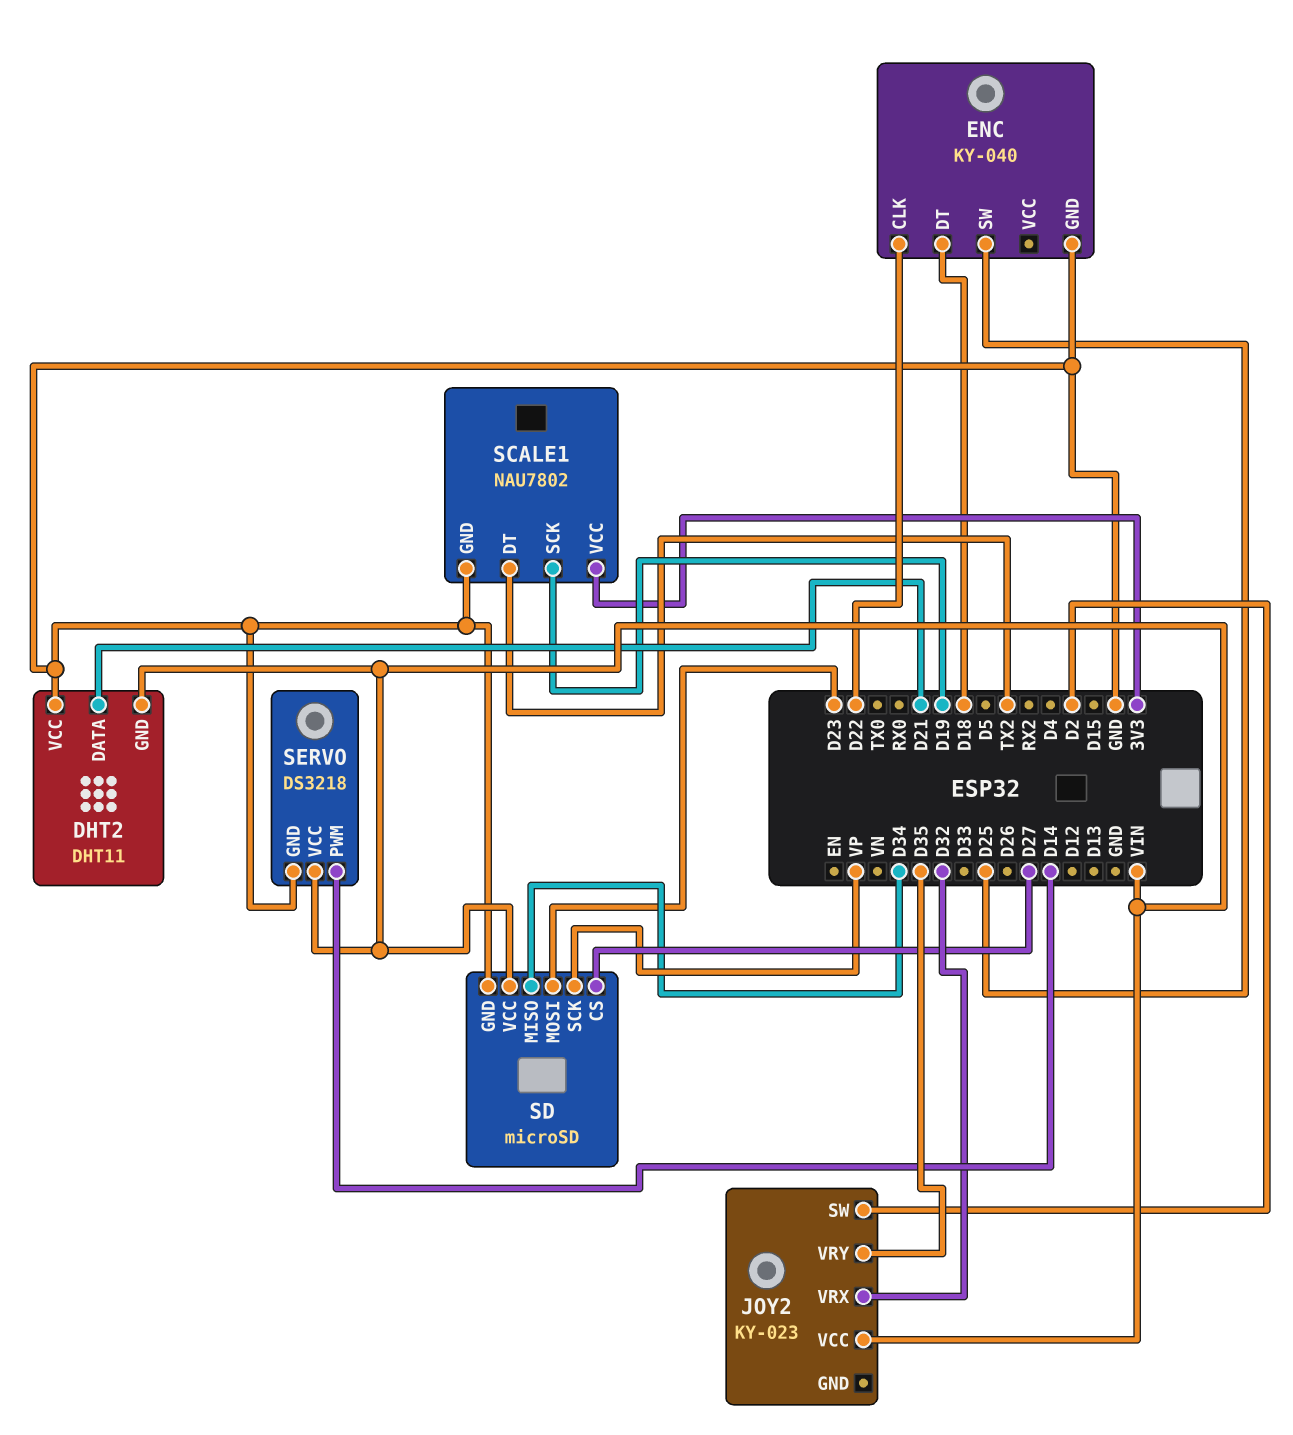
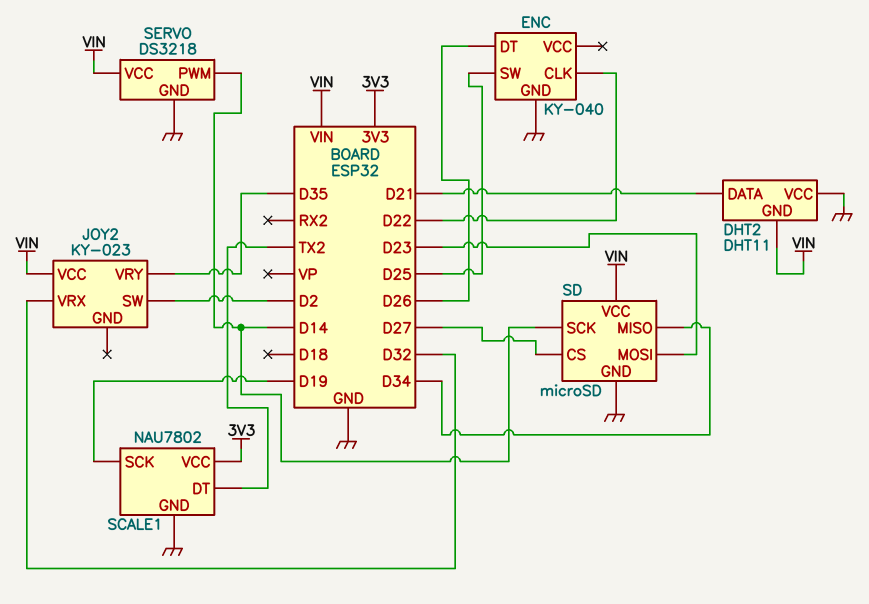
ENC pin DT: D18 -> D26
SD pin SCK: VP -> D14

